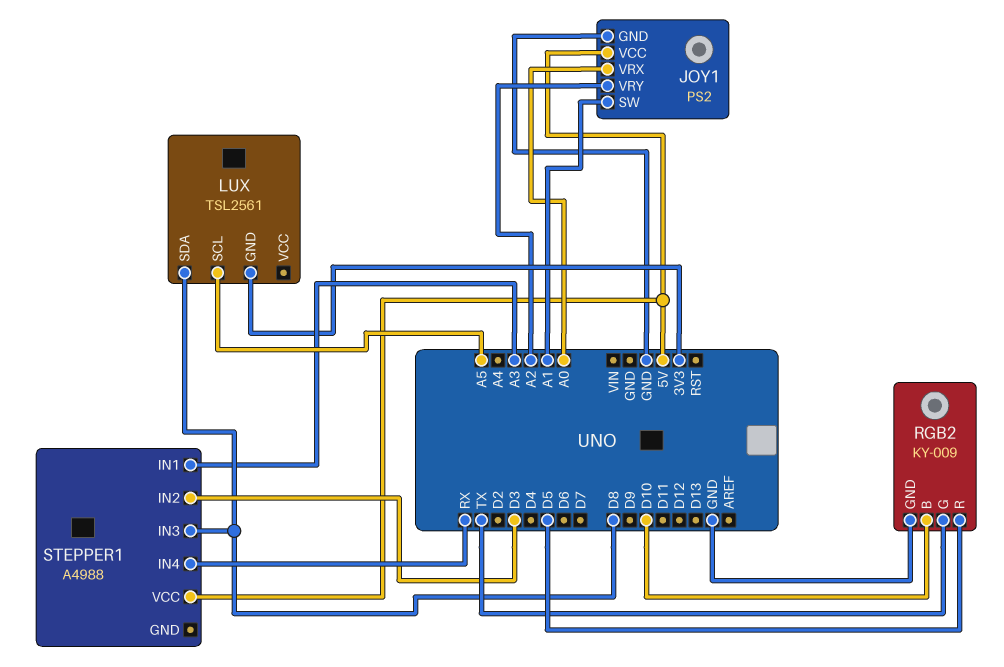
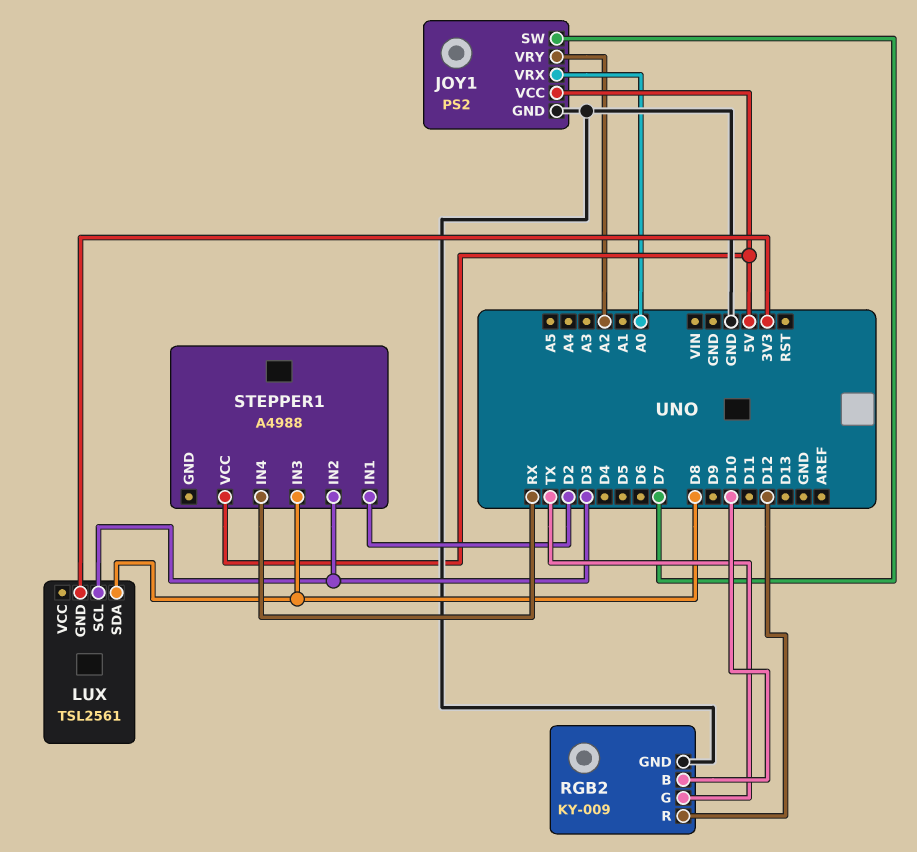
JOY1 pin SW: A1 -> D7
LUX pin SCL: A5 -> D3
RGB2 pin R: D5 -> D12
STEPPER1 pin IN1: A3 -> D2

